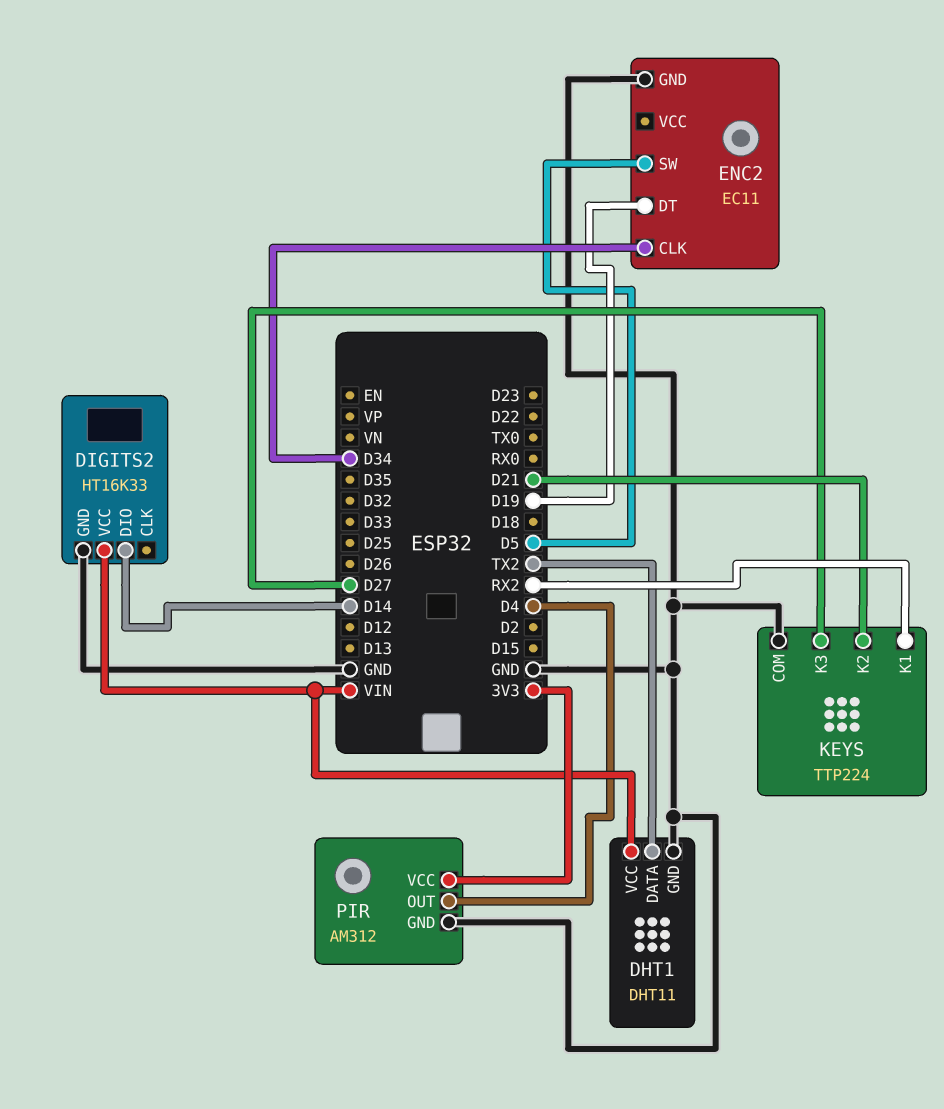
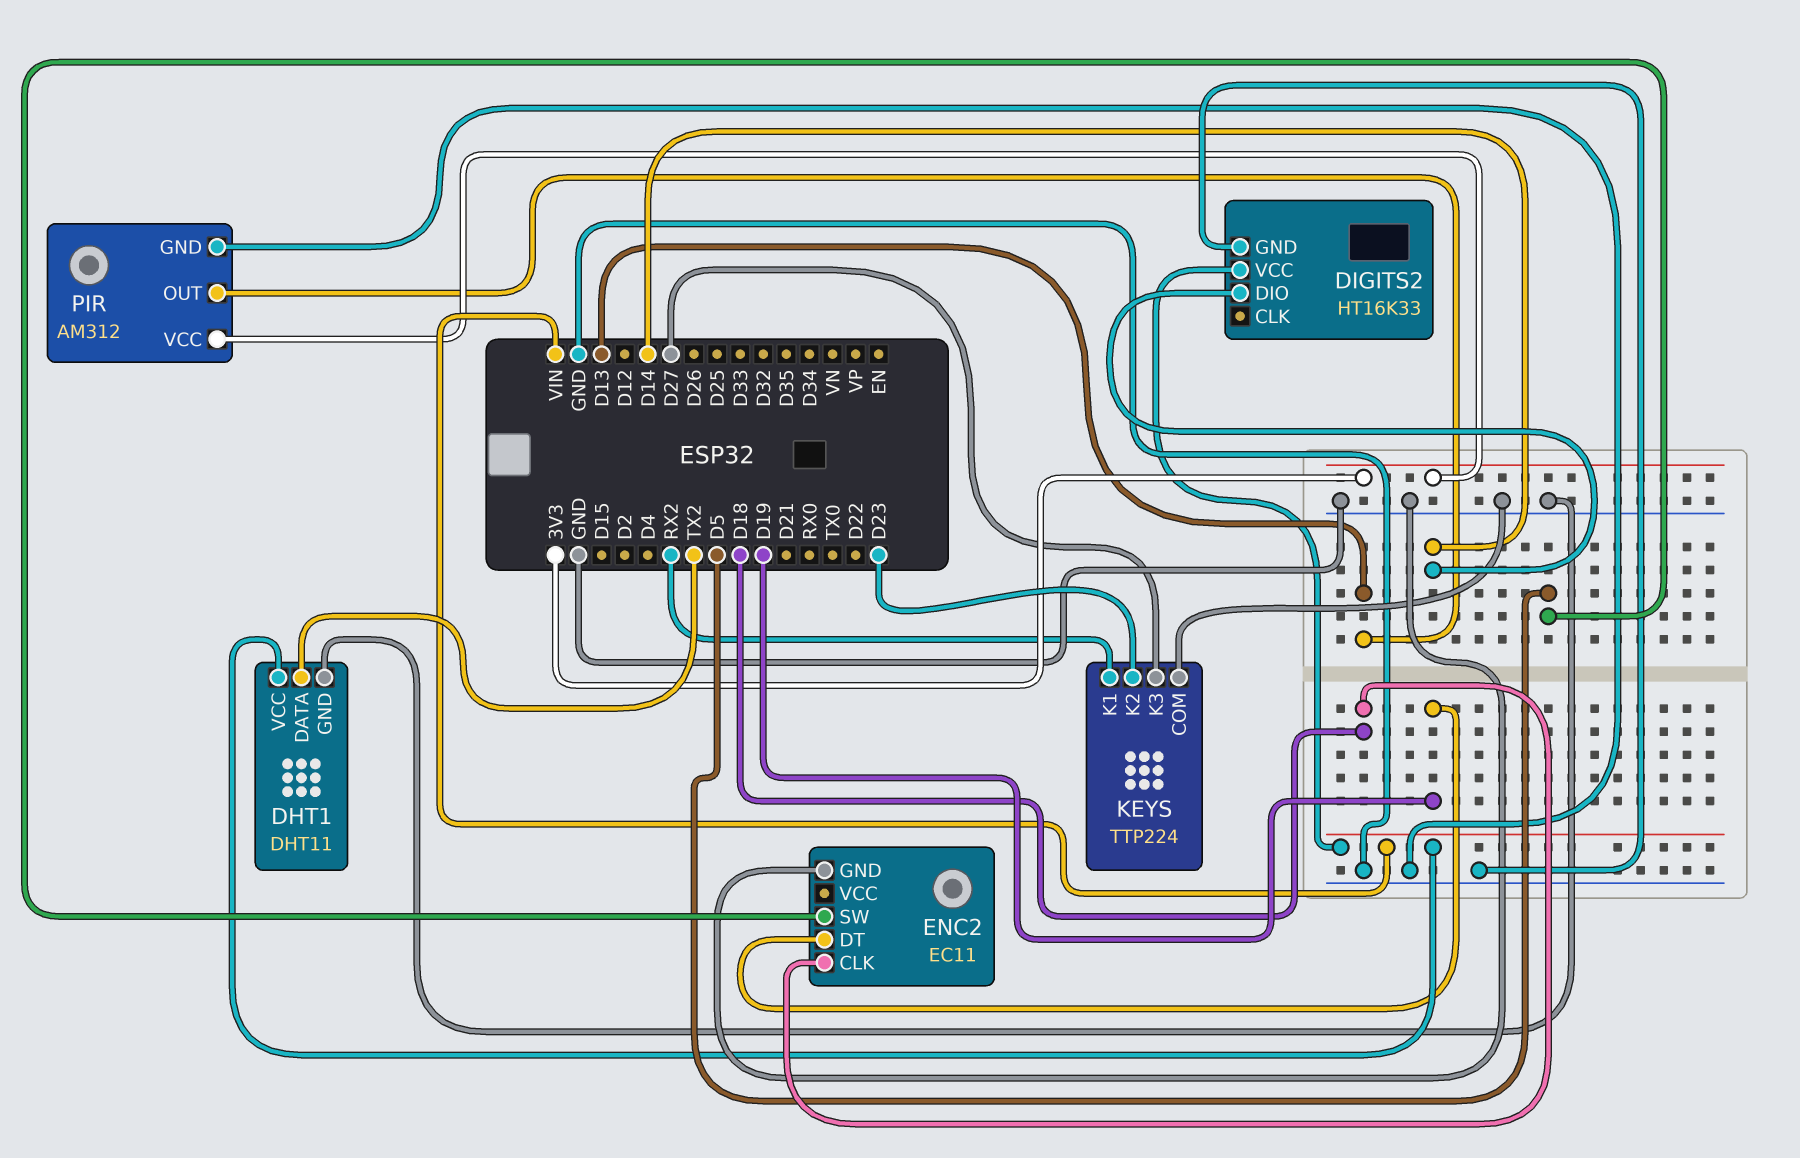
ENC2 pin CLK: D34 -> D18
KEYS pin K2: D21 -> D23
PIR pin OUT: D4 -> D13

